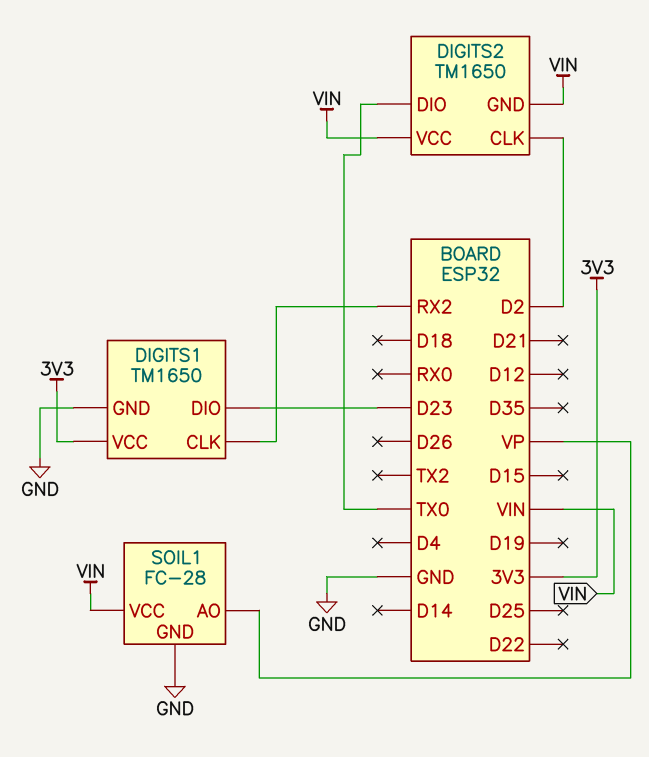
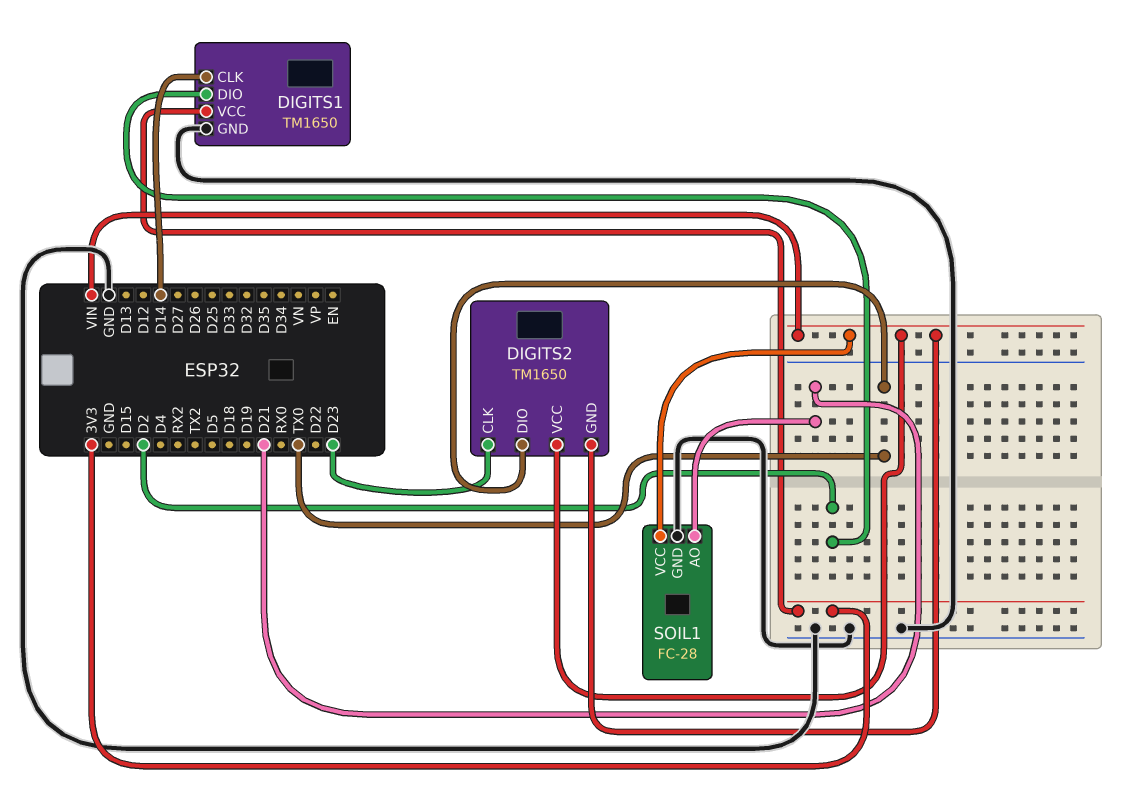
DIGITS1 pin CLK: RX2 -> D14
DIGITS1 pin DIO: D23 -> D2
DIGITS2 pin CLK: D2 -> D23
SOIL1 pin AO: VP -> D21

